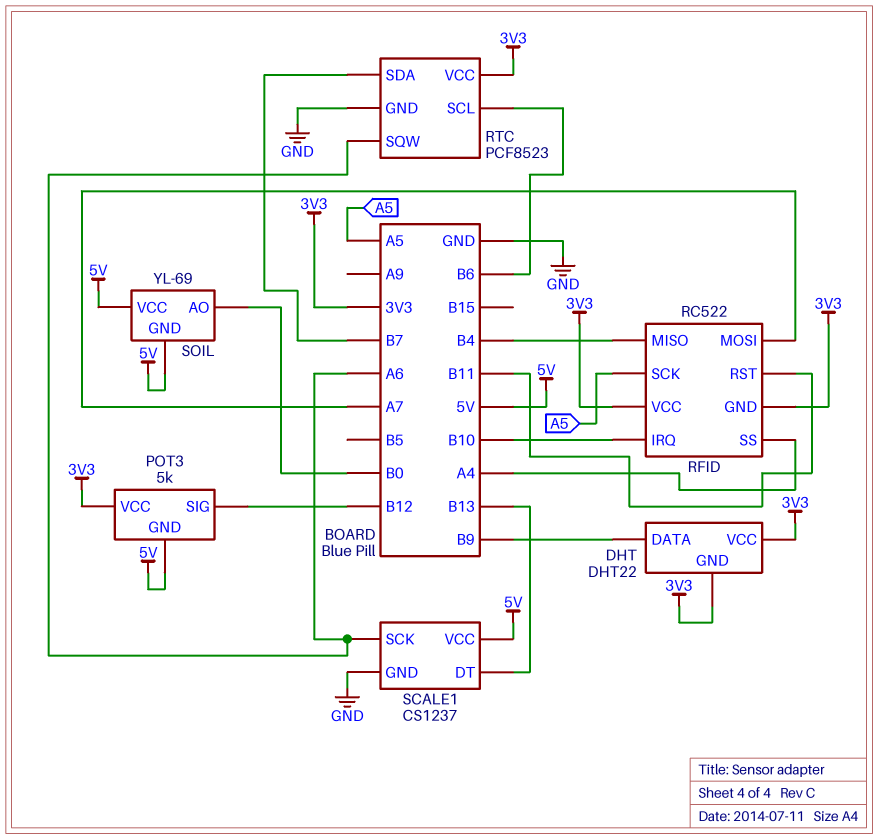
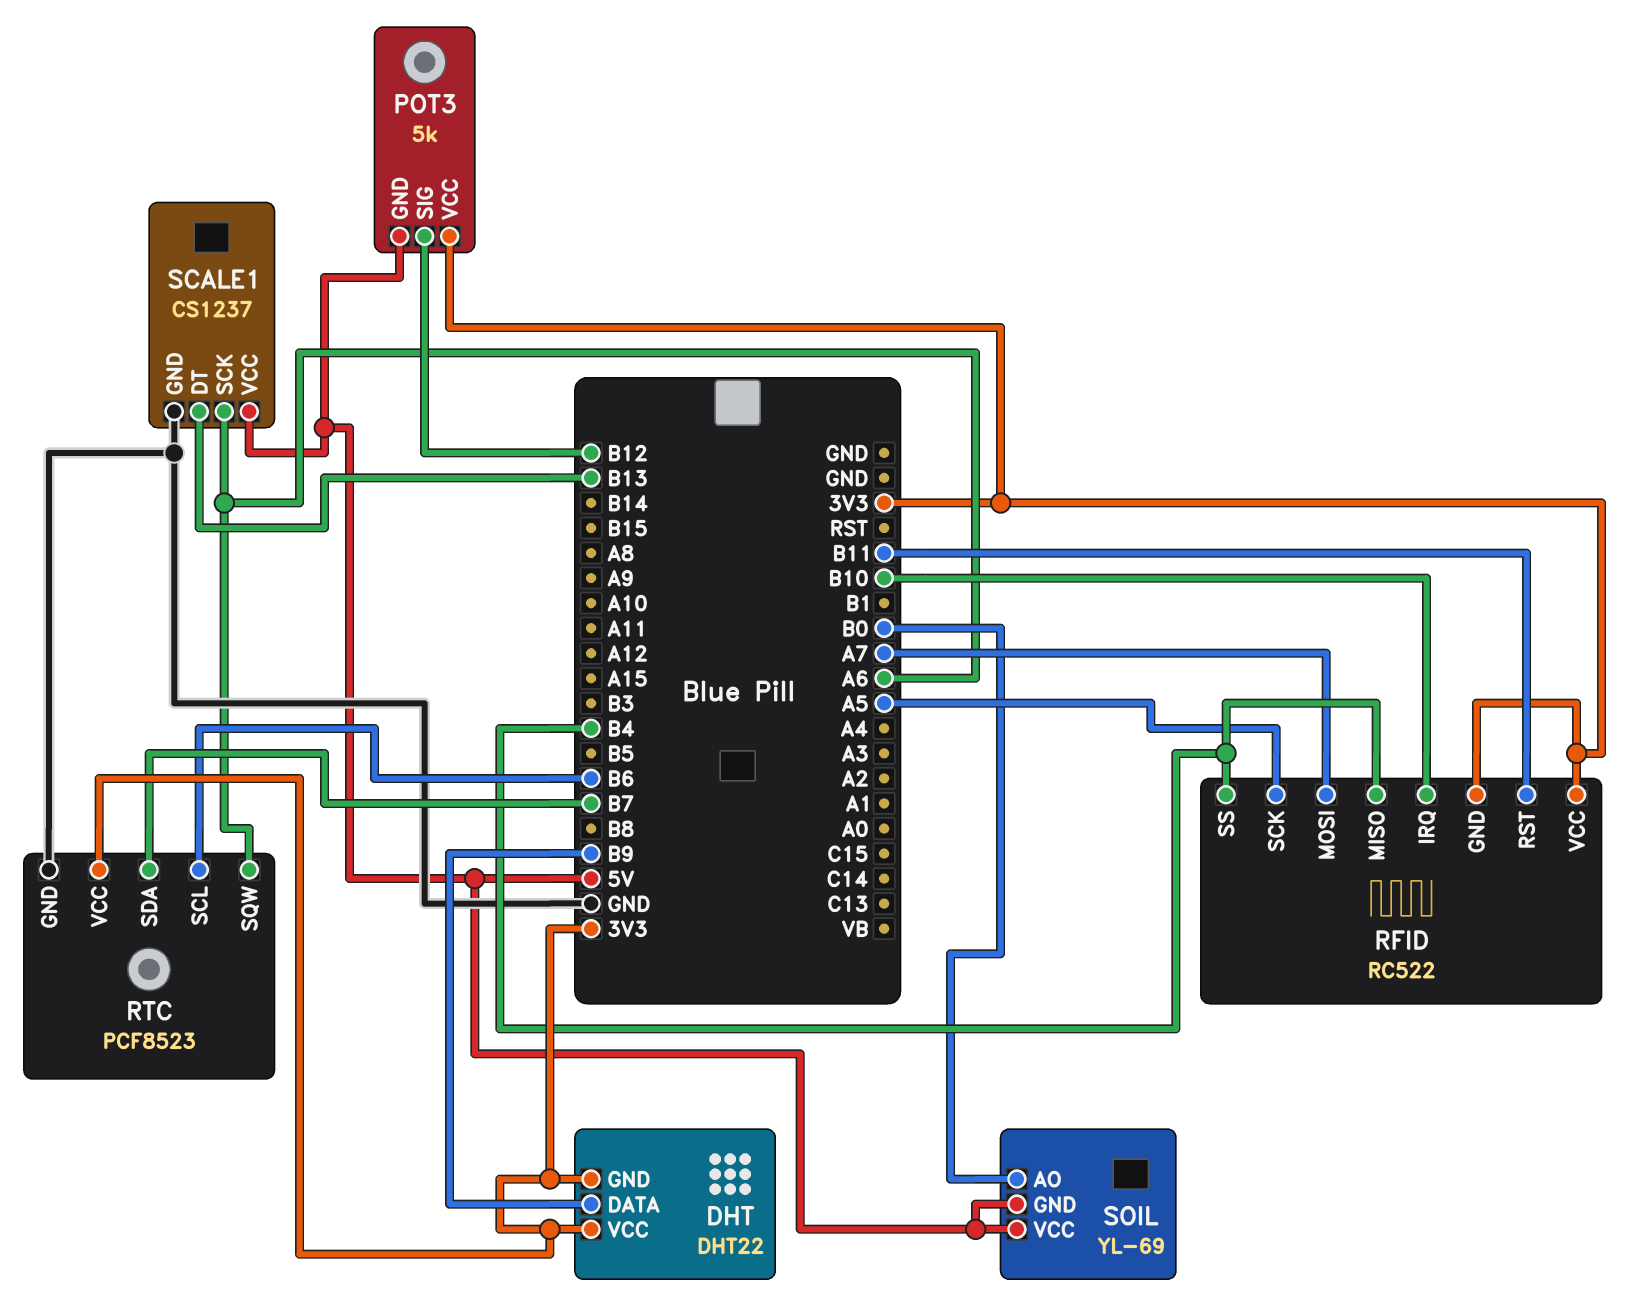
RFID pin SS: A4 -> B4

